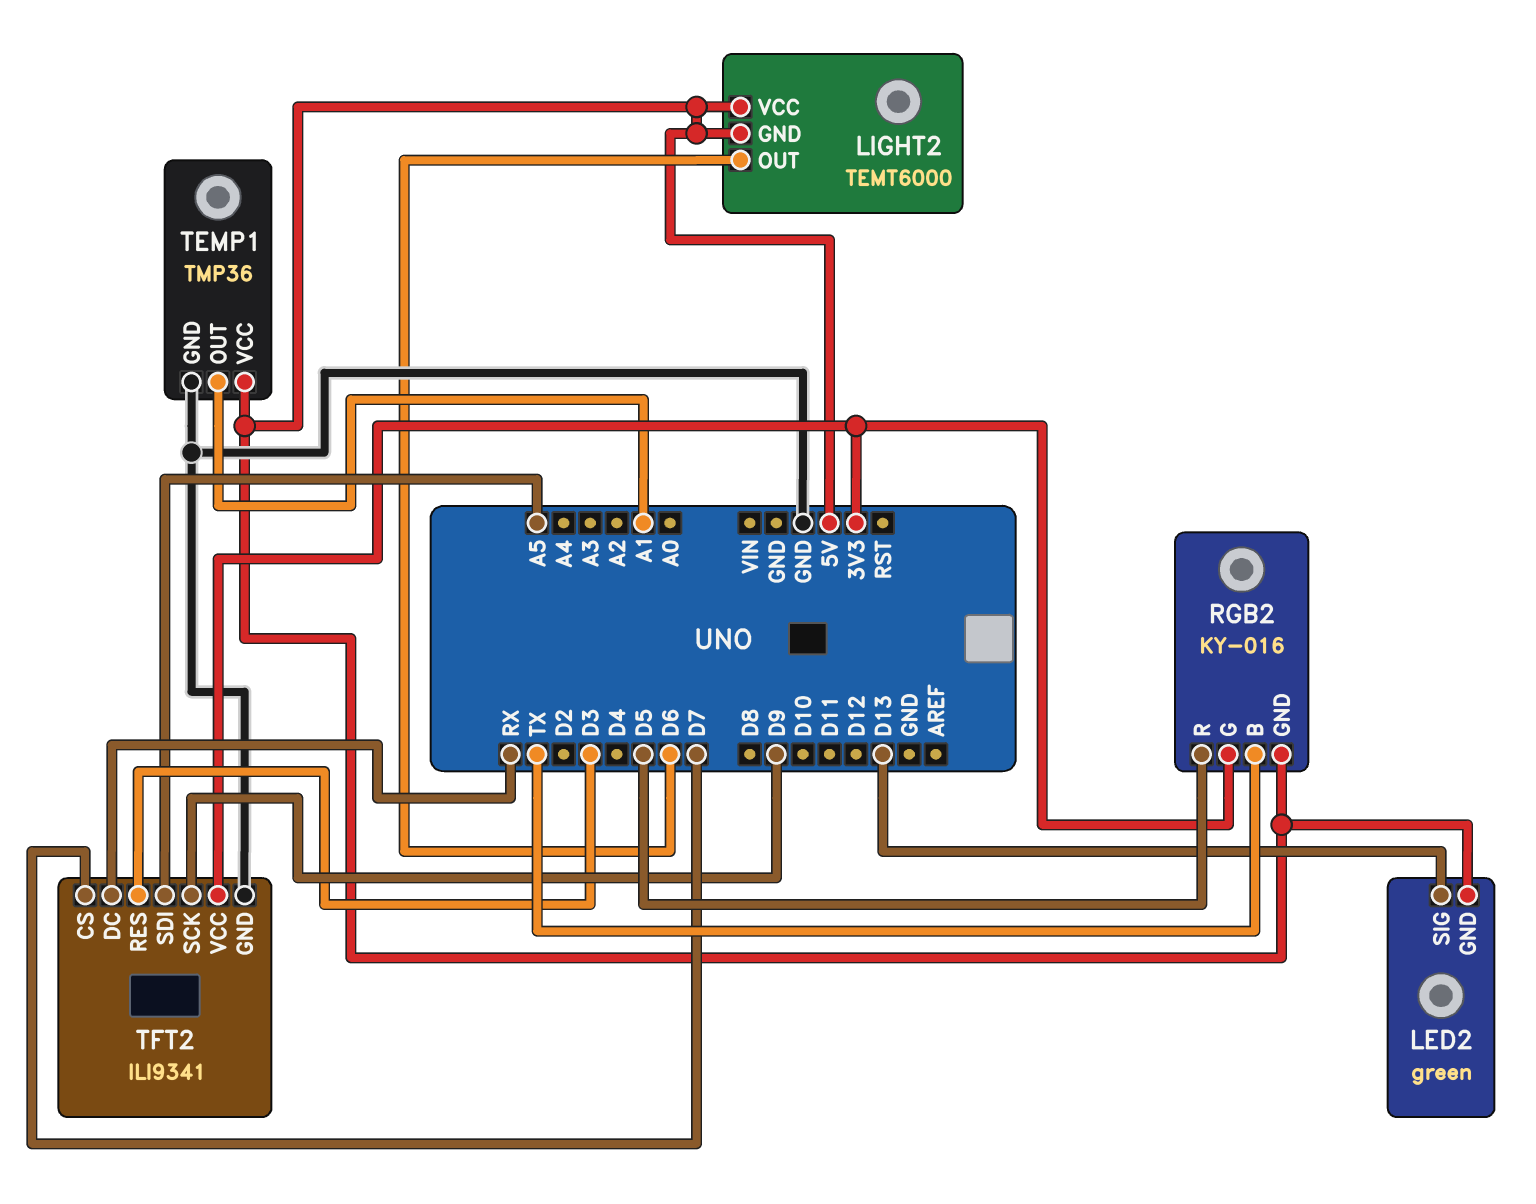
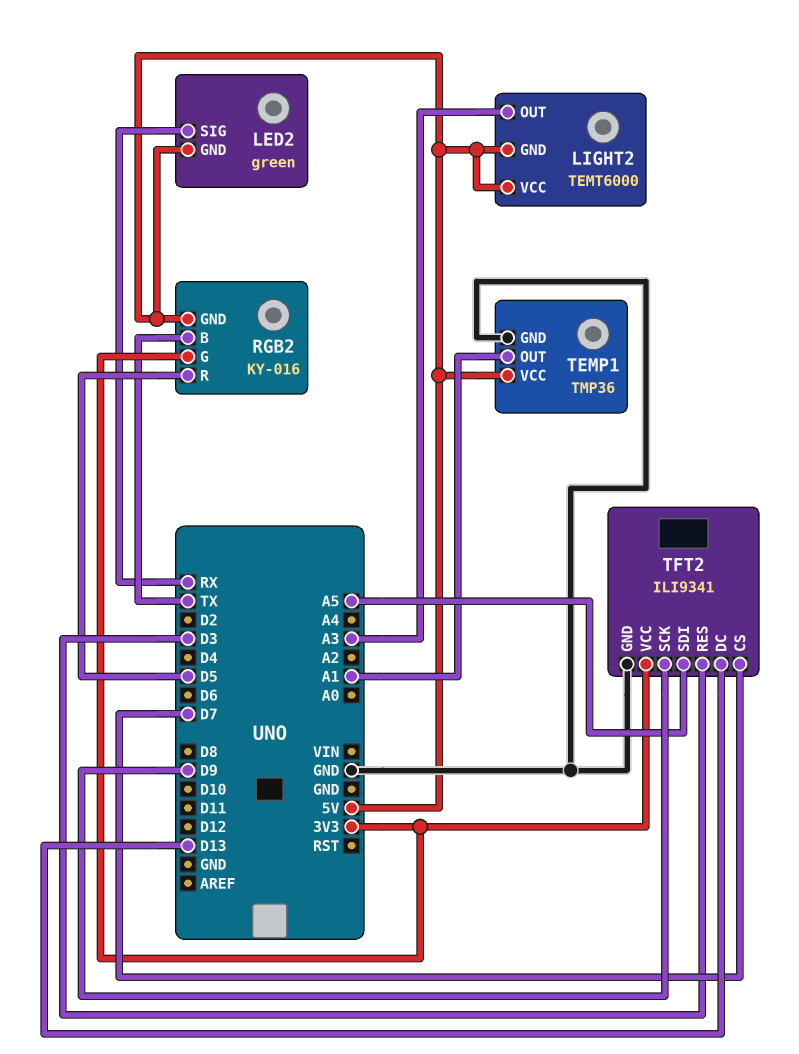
LED2 pin SIG: D13 -> RX
LIGHT2 pin OUT: D6 -> A3
TFT2 pin DC: RX -> D13

